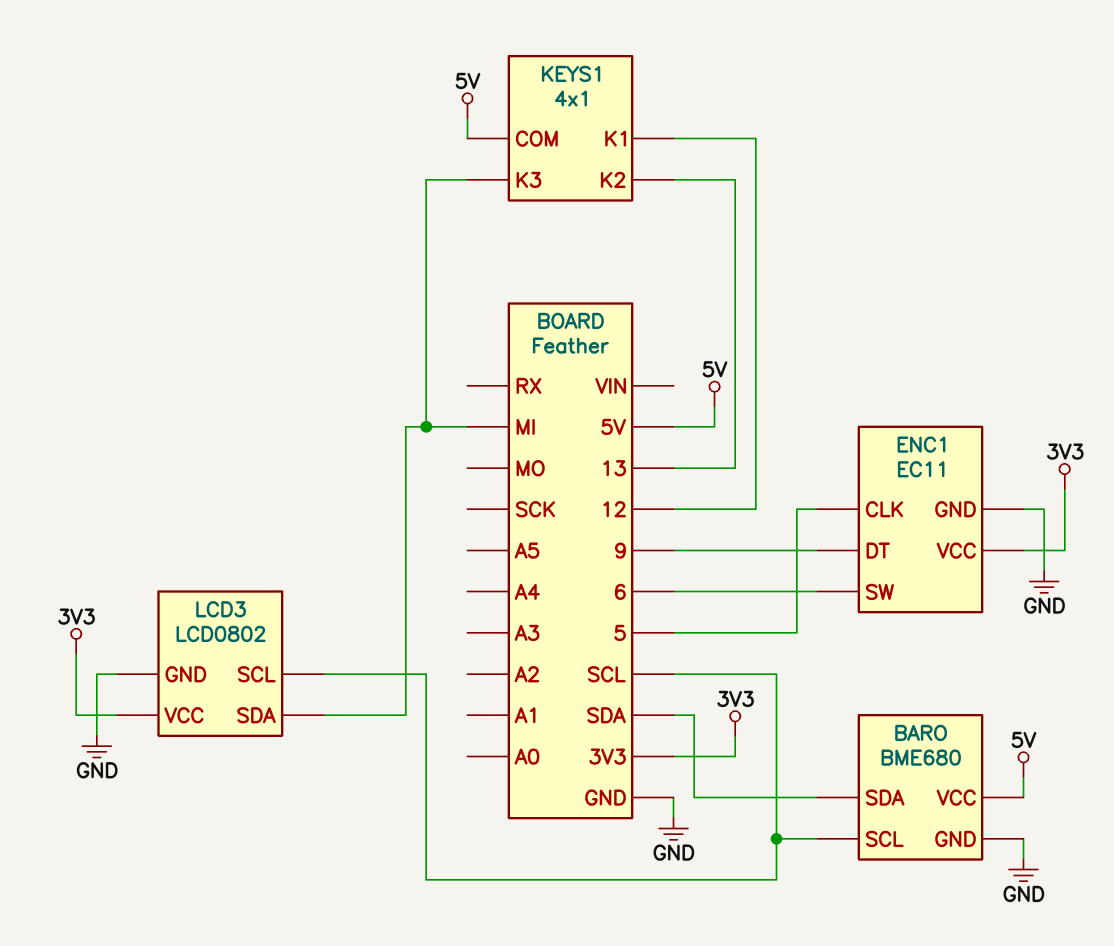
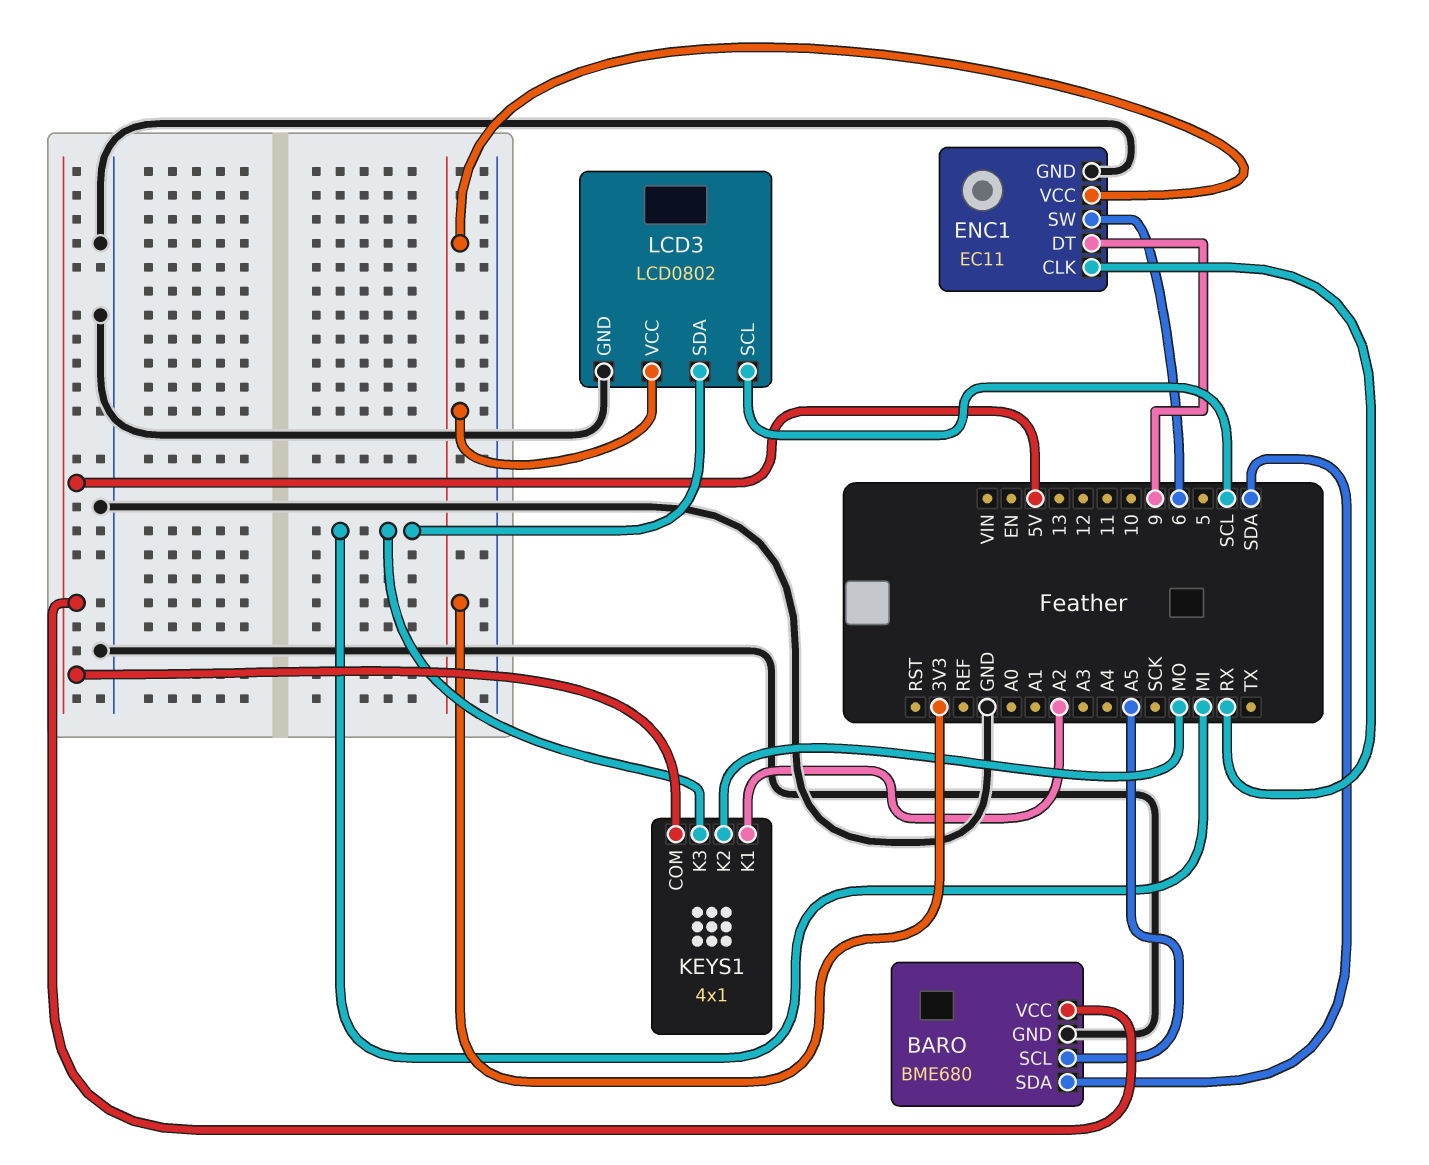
BARO pin SCL: SCL -> A5
ENC1 pin CLK: 5 -> RX
KEYS1 pin K1: 12 -> A2
KEYS1 pin K2: 13 -> MO

